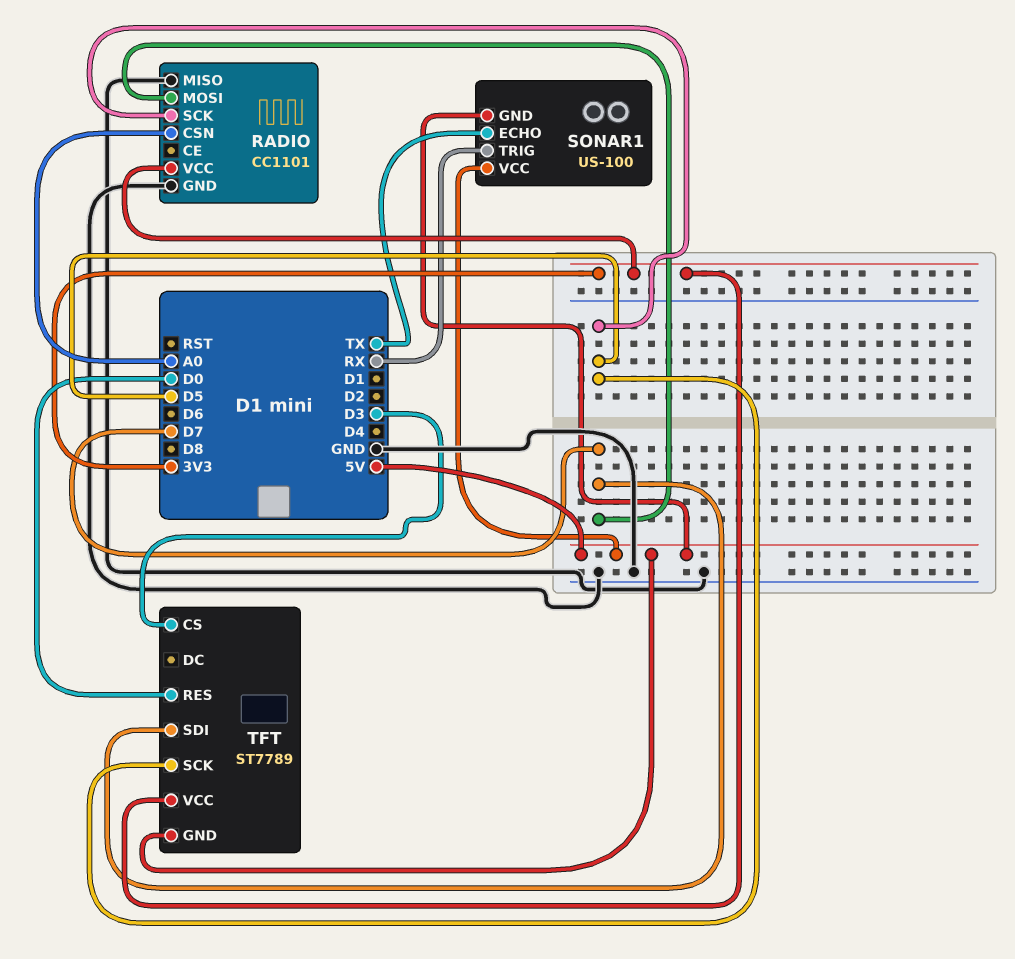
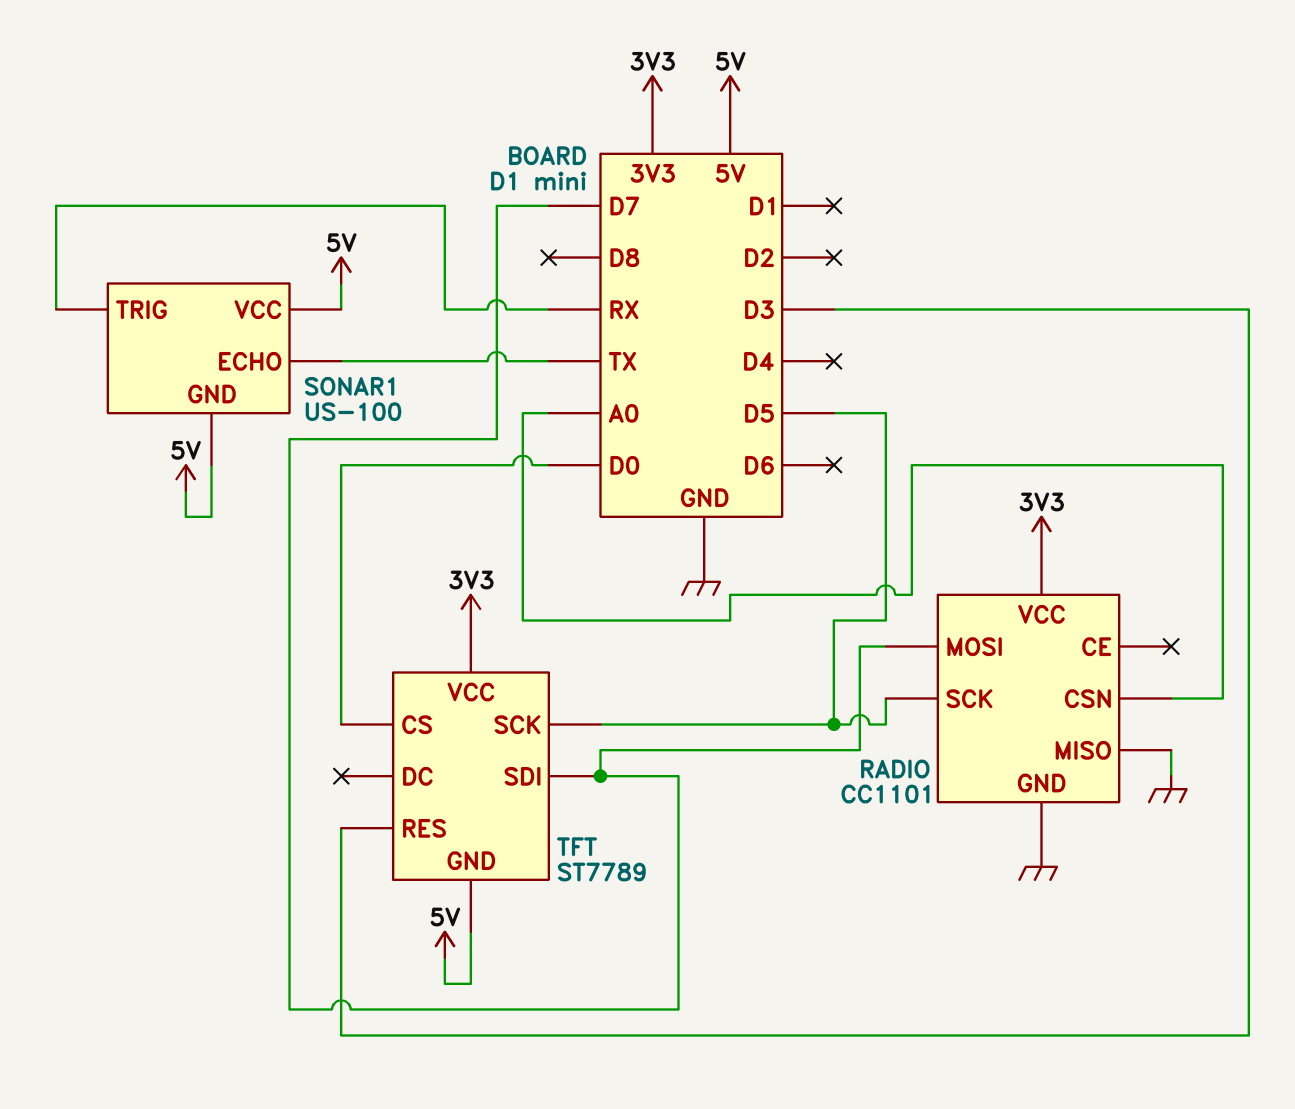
TFT pin CS: D3 -> D0
TFT pin RES: D0 -> D3

